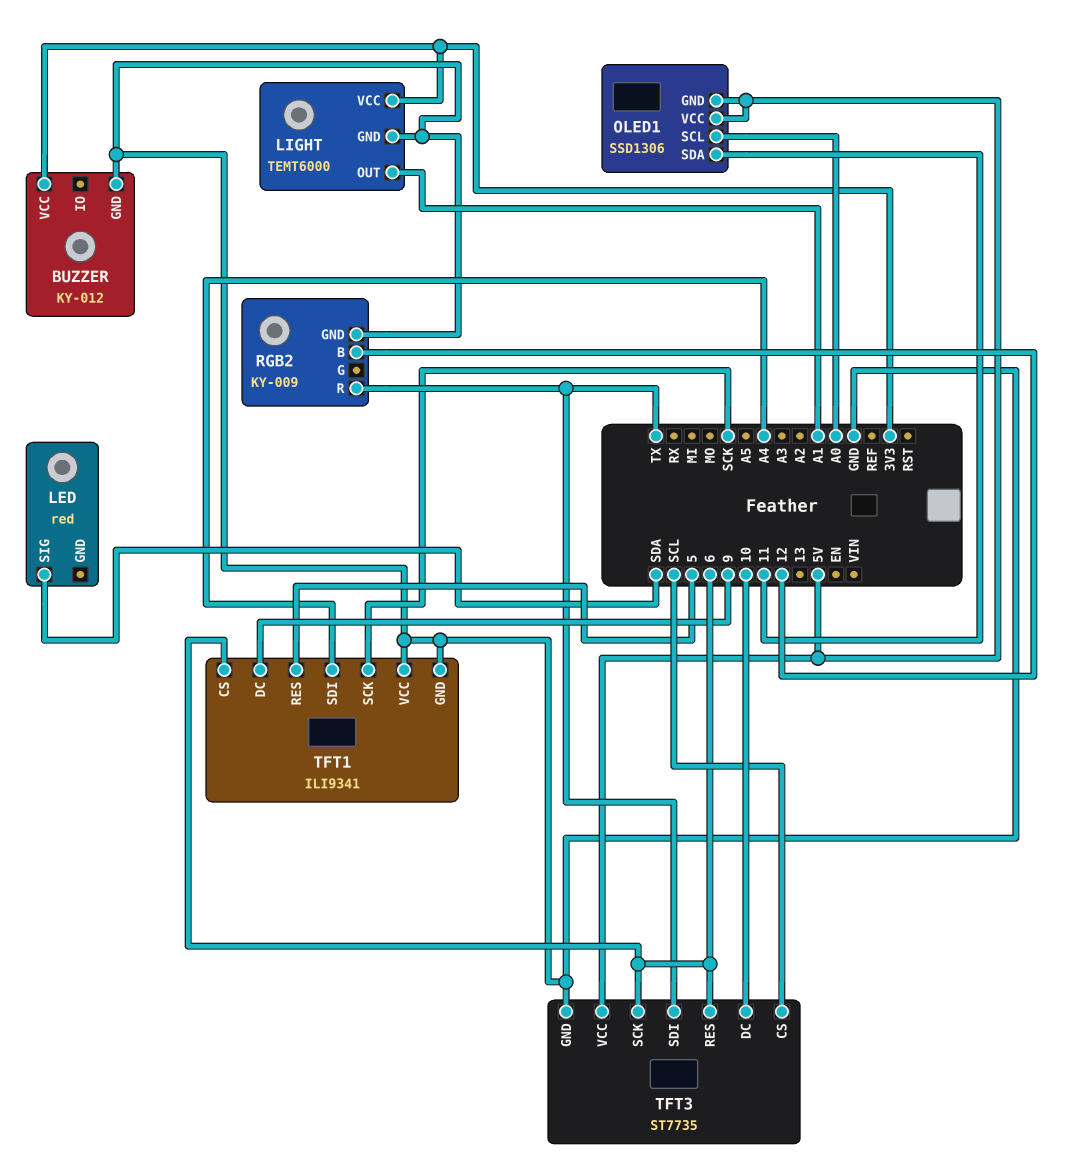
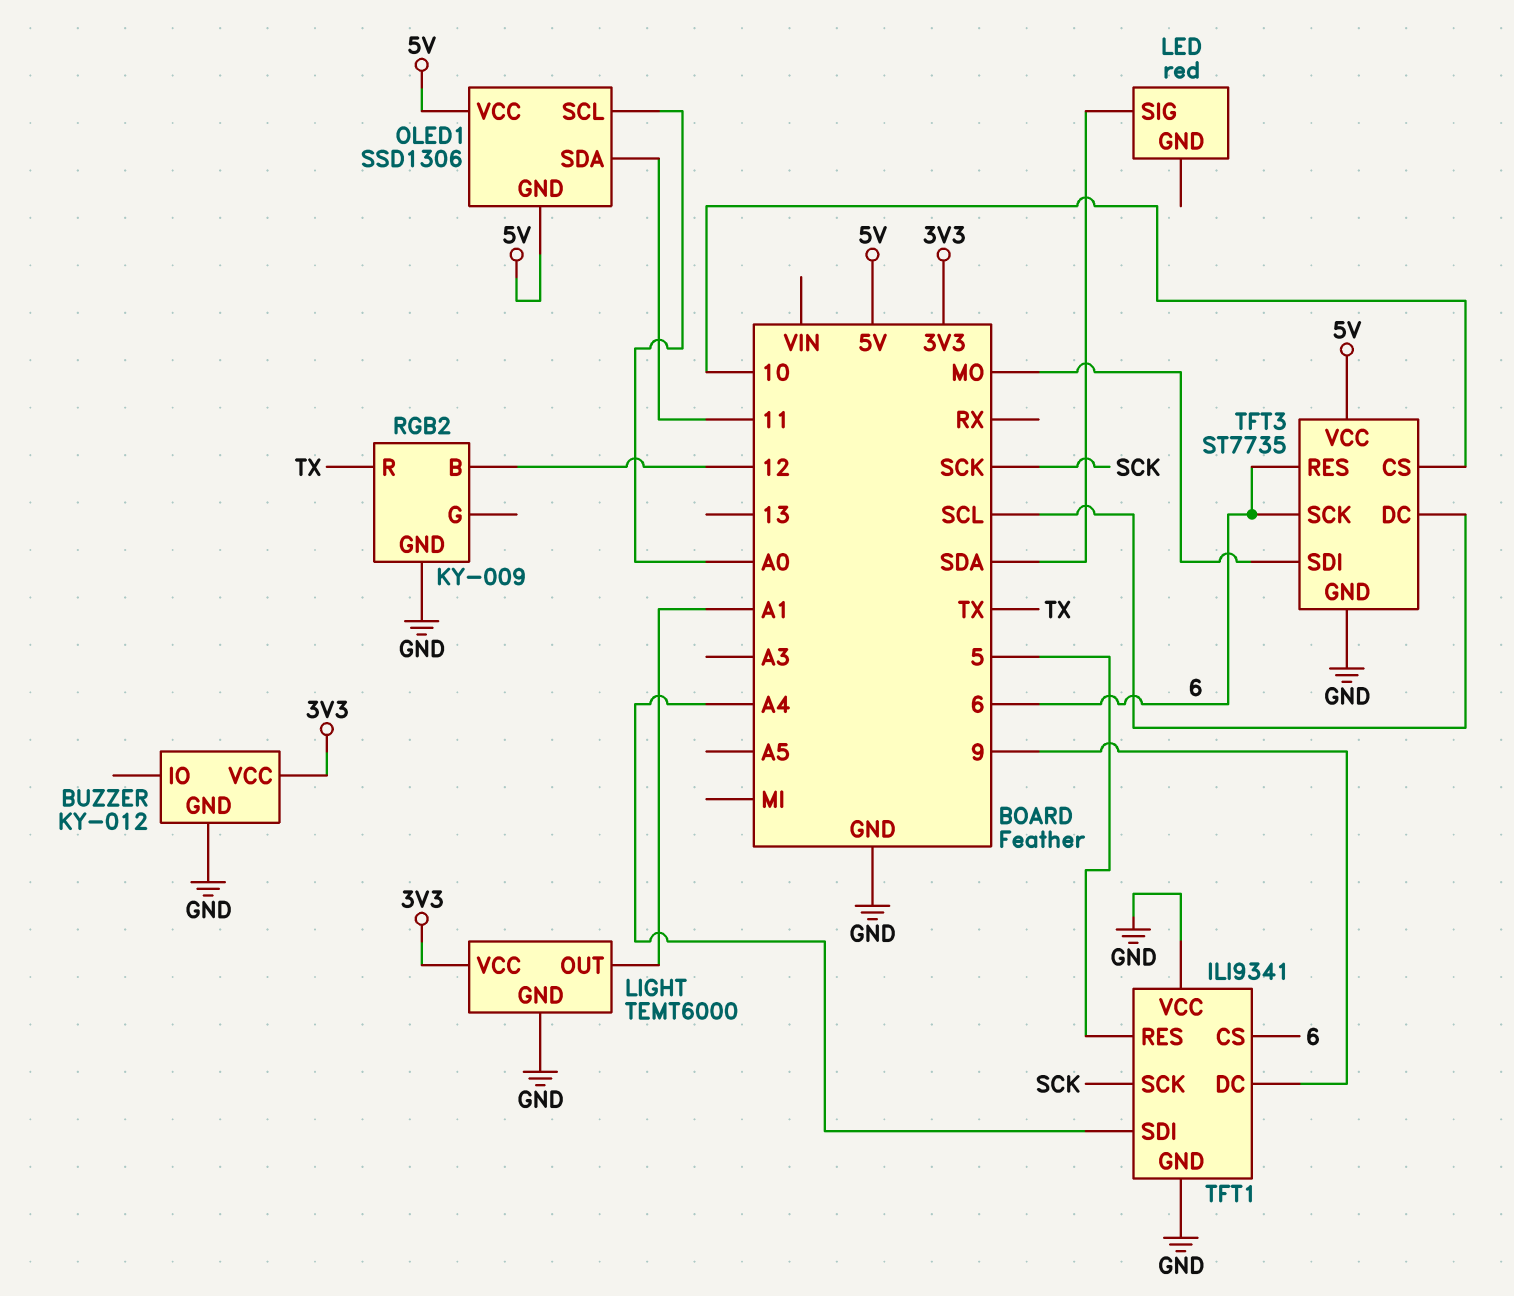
TFT3 pin CS: SCL -> 10
TFT3 pin DC: 10 -> SCL
TFT3 pin SDI: TX -> MO

